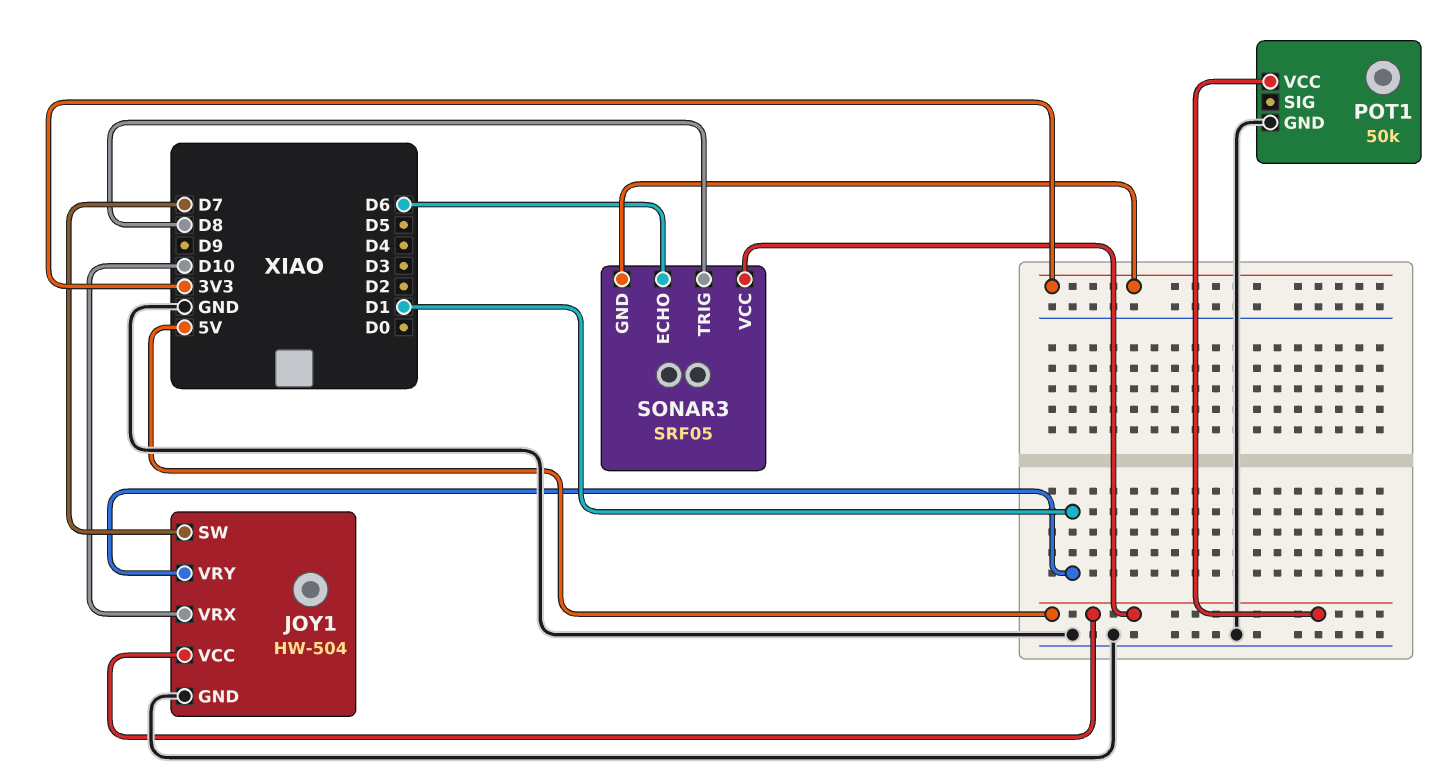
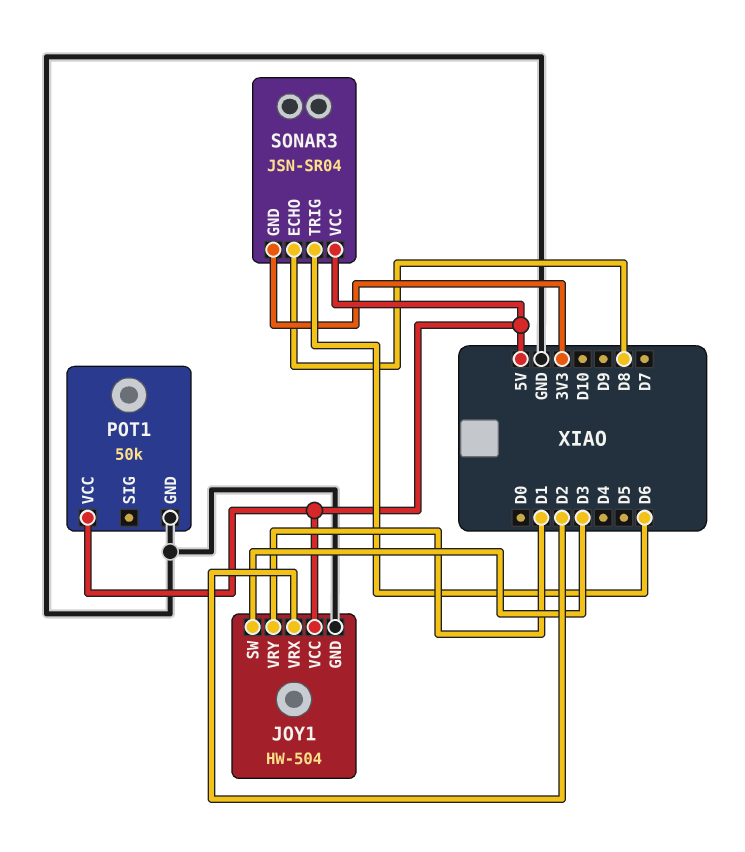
JOY1 pin SW: D7 -> D3
JOY1 pin VRX: D10 -> D2
SONAR3: SRF05 -> JSN-SR04
SONAR3 pin ECHO: D6 -> D8
SONAR3 pin TRIG: D8 -> D6

